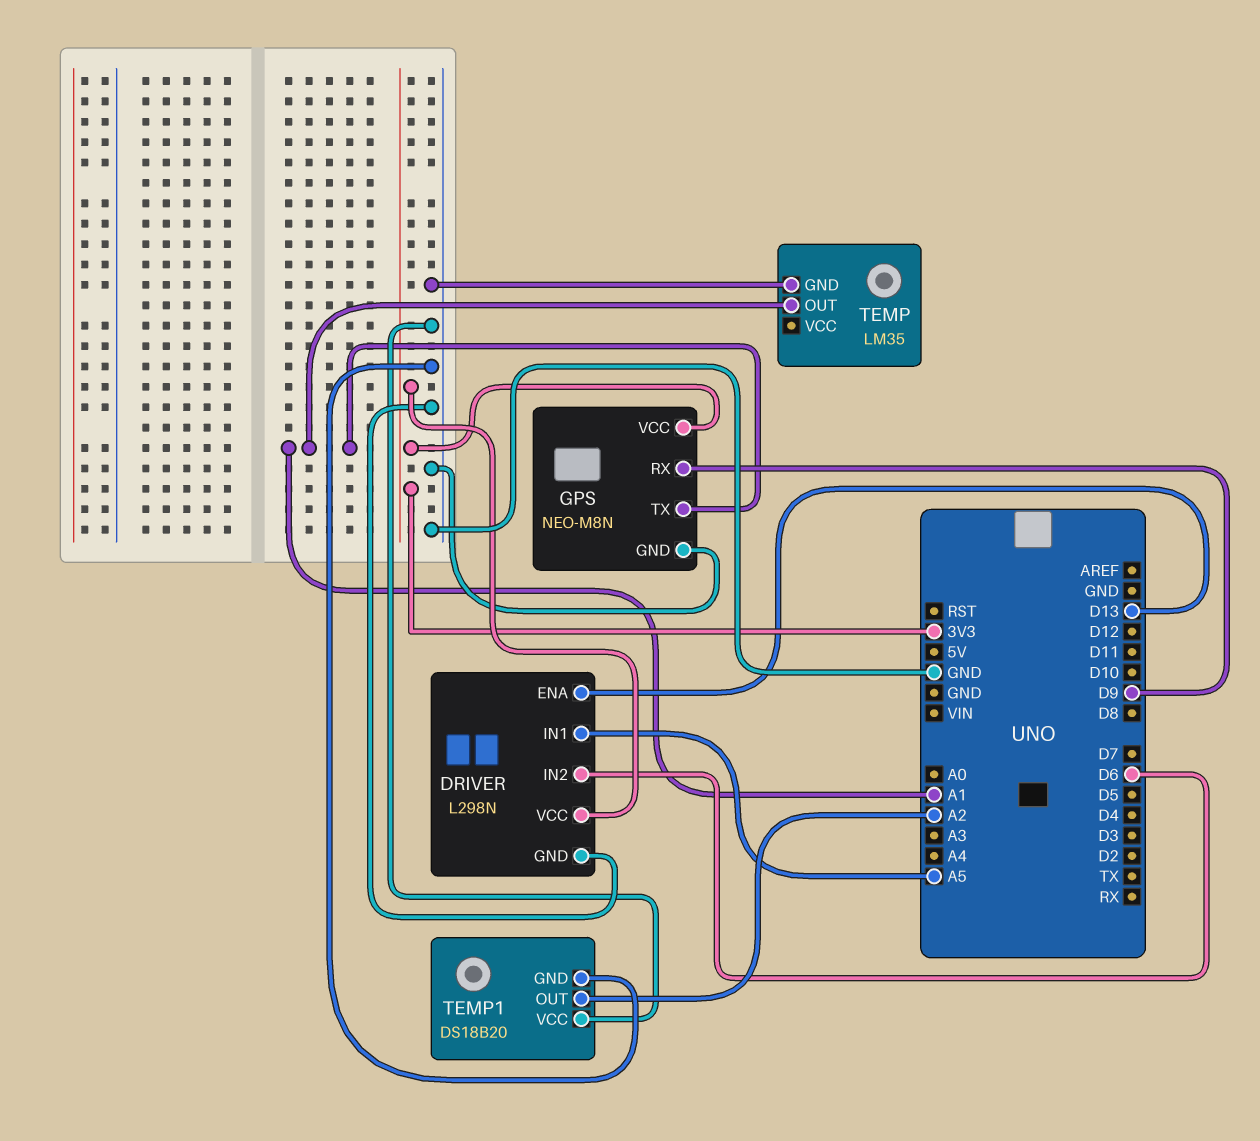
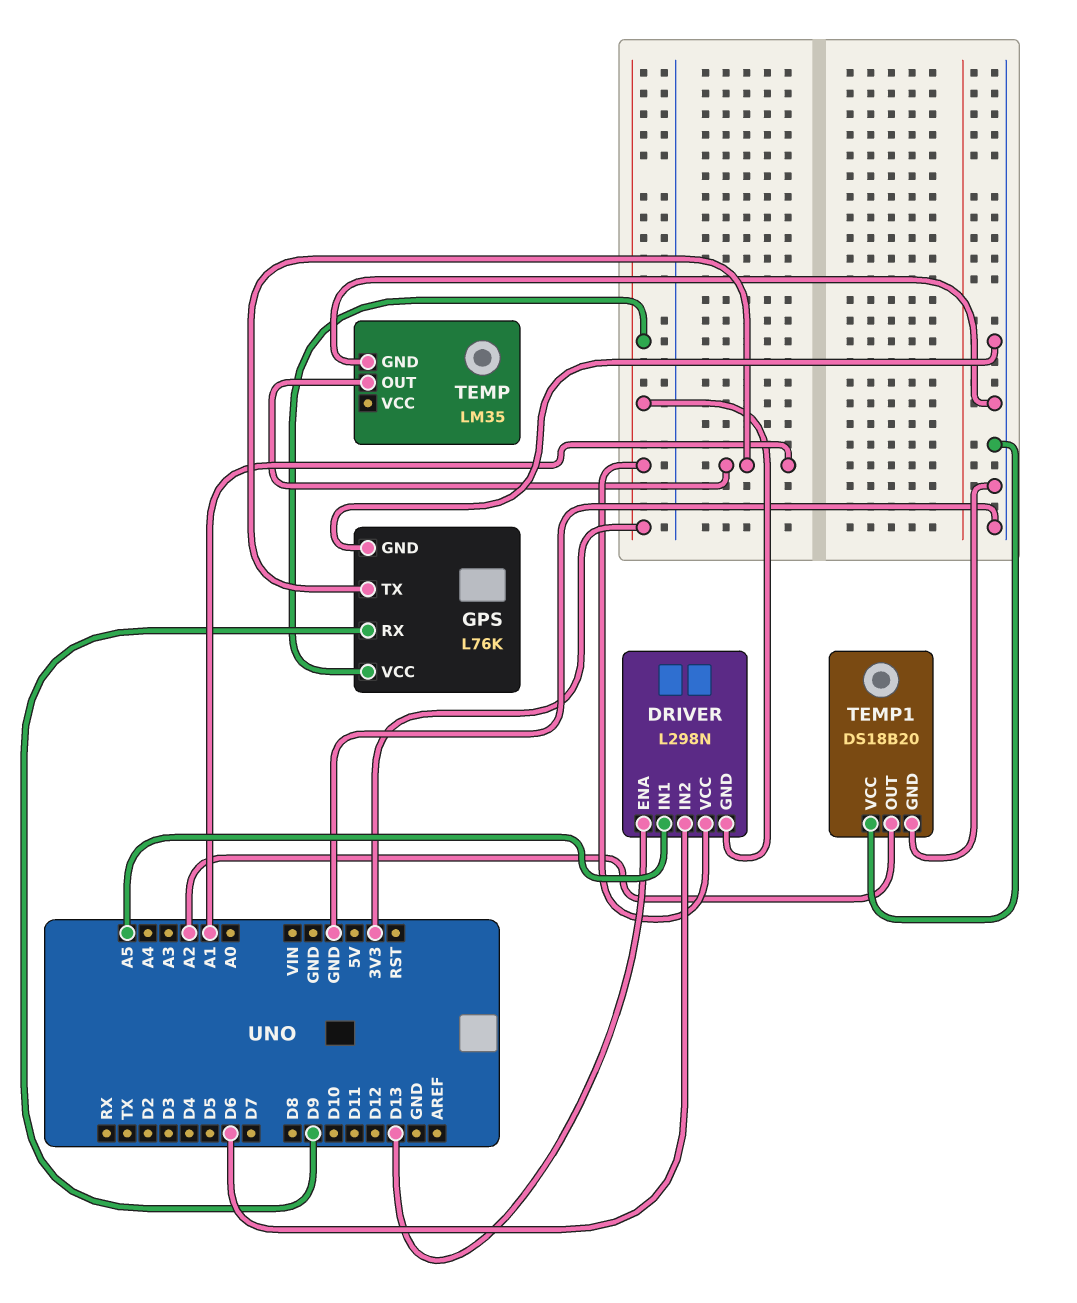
DRIVER pin GND: GND -> 3V3
GPS: NEO-M8N -> L76K

